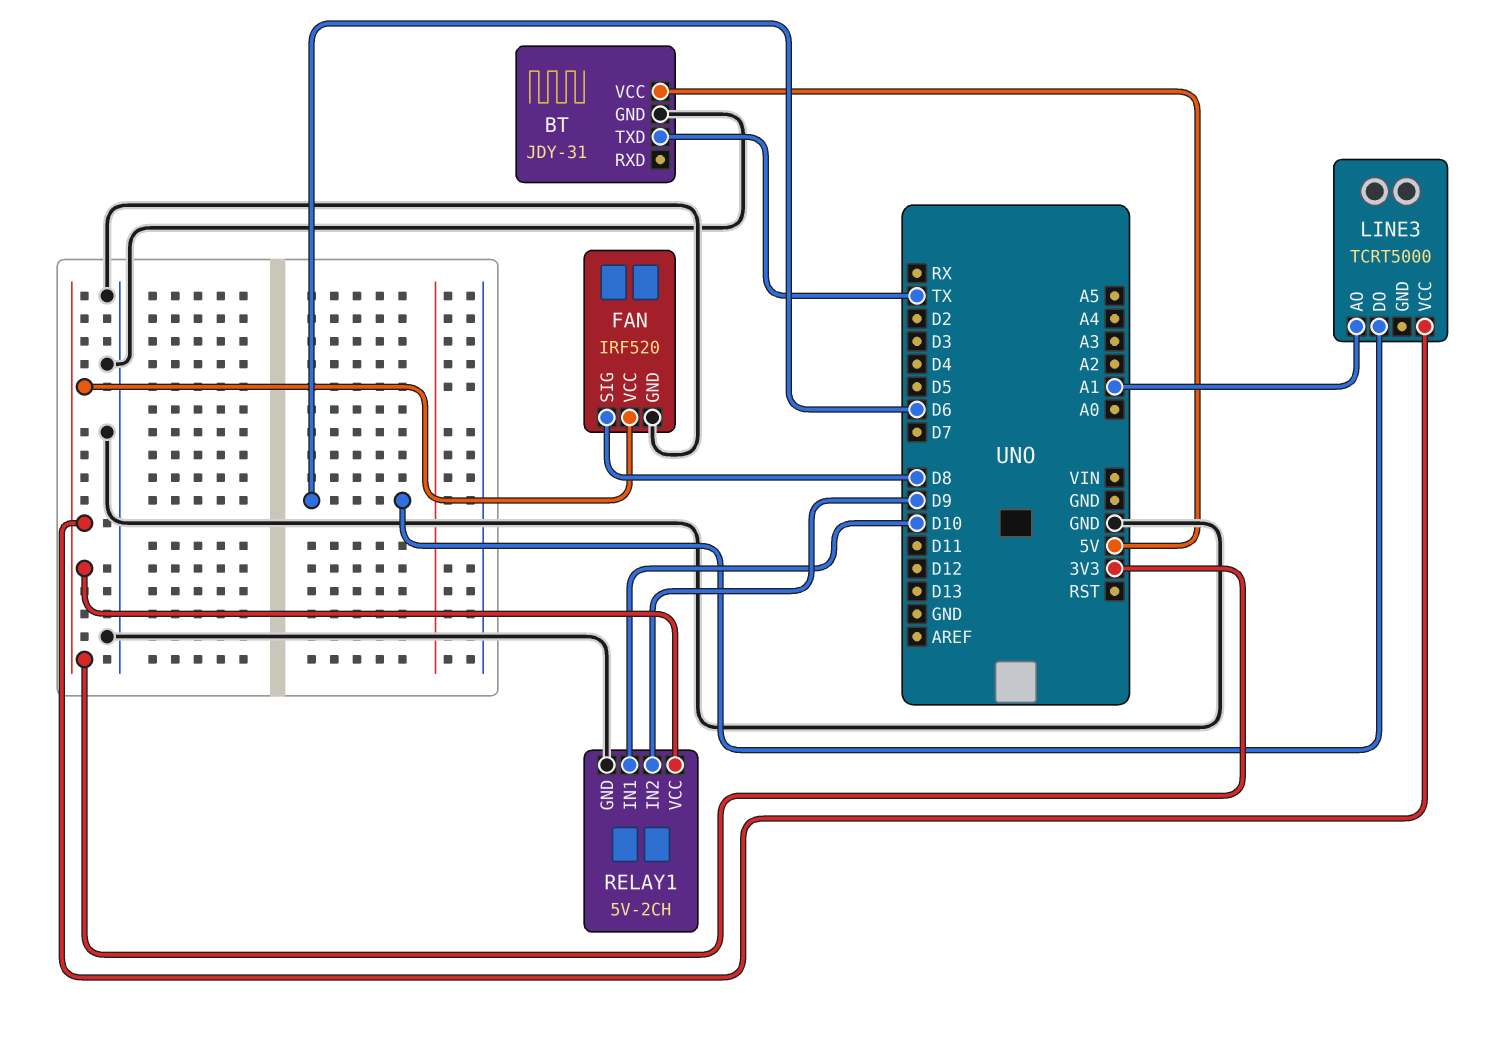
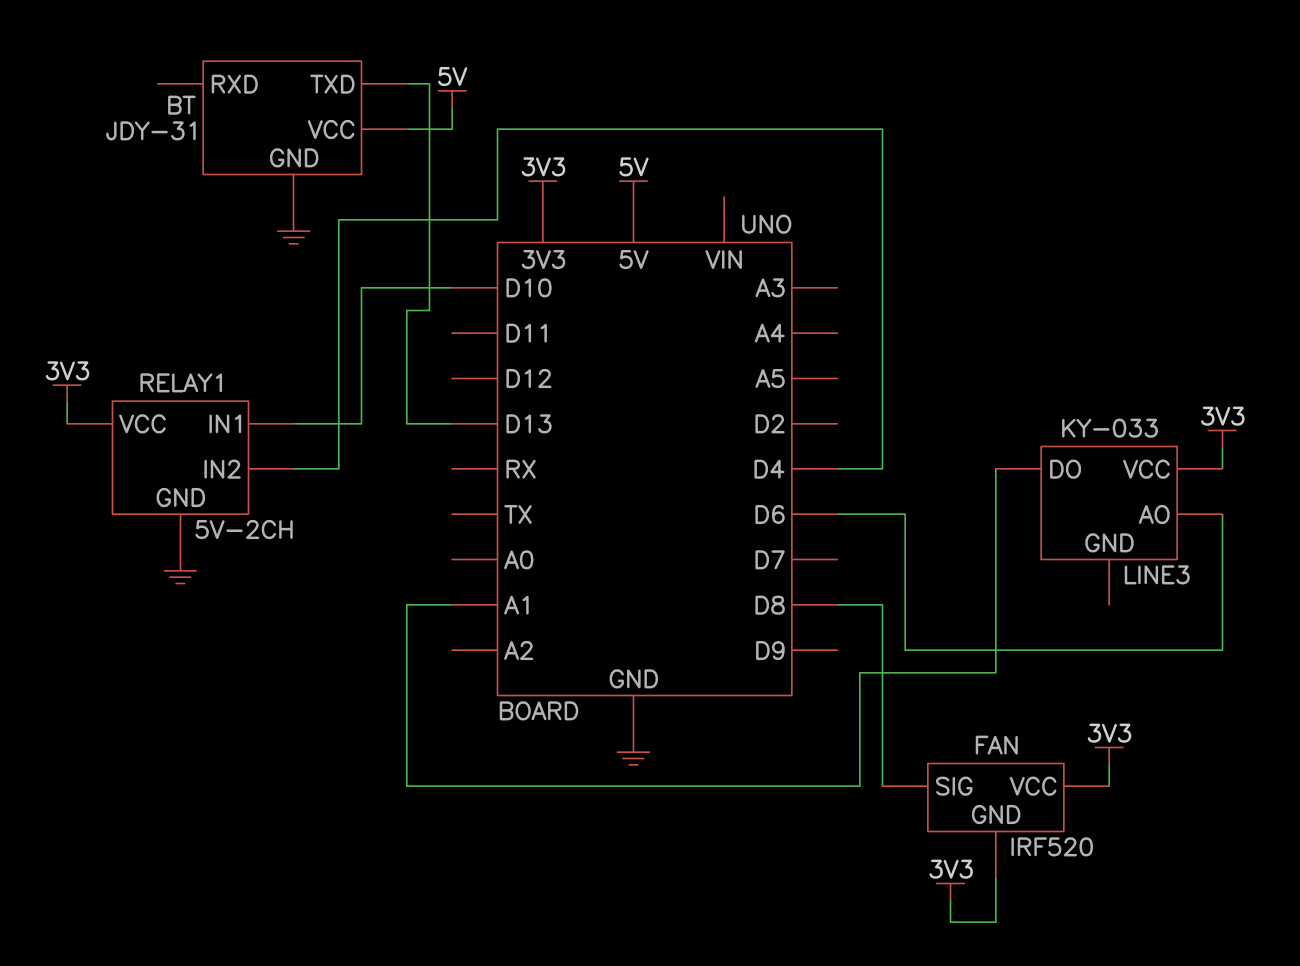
BT pin TXD: TX -> D13
FAN pin GND: GND -> 3V3
LINE3: TCRT5000 -> KY-033
LINE3 pin AO: A1 -> D6
LINE3 pin DO: D6 -> A1
RELAY1 pin IN2: D9 -> D4

